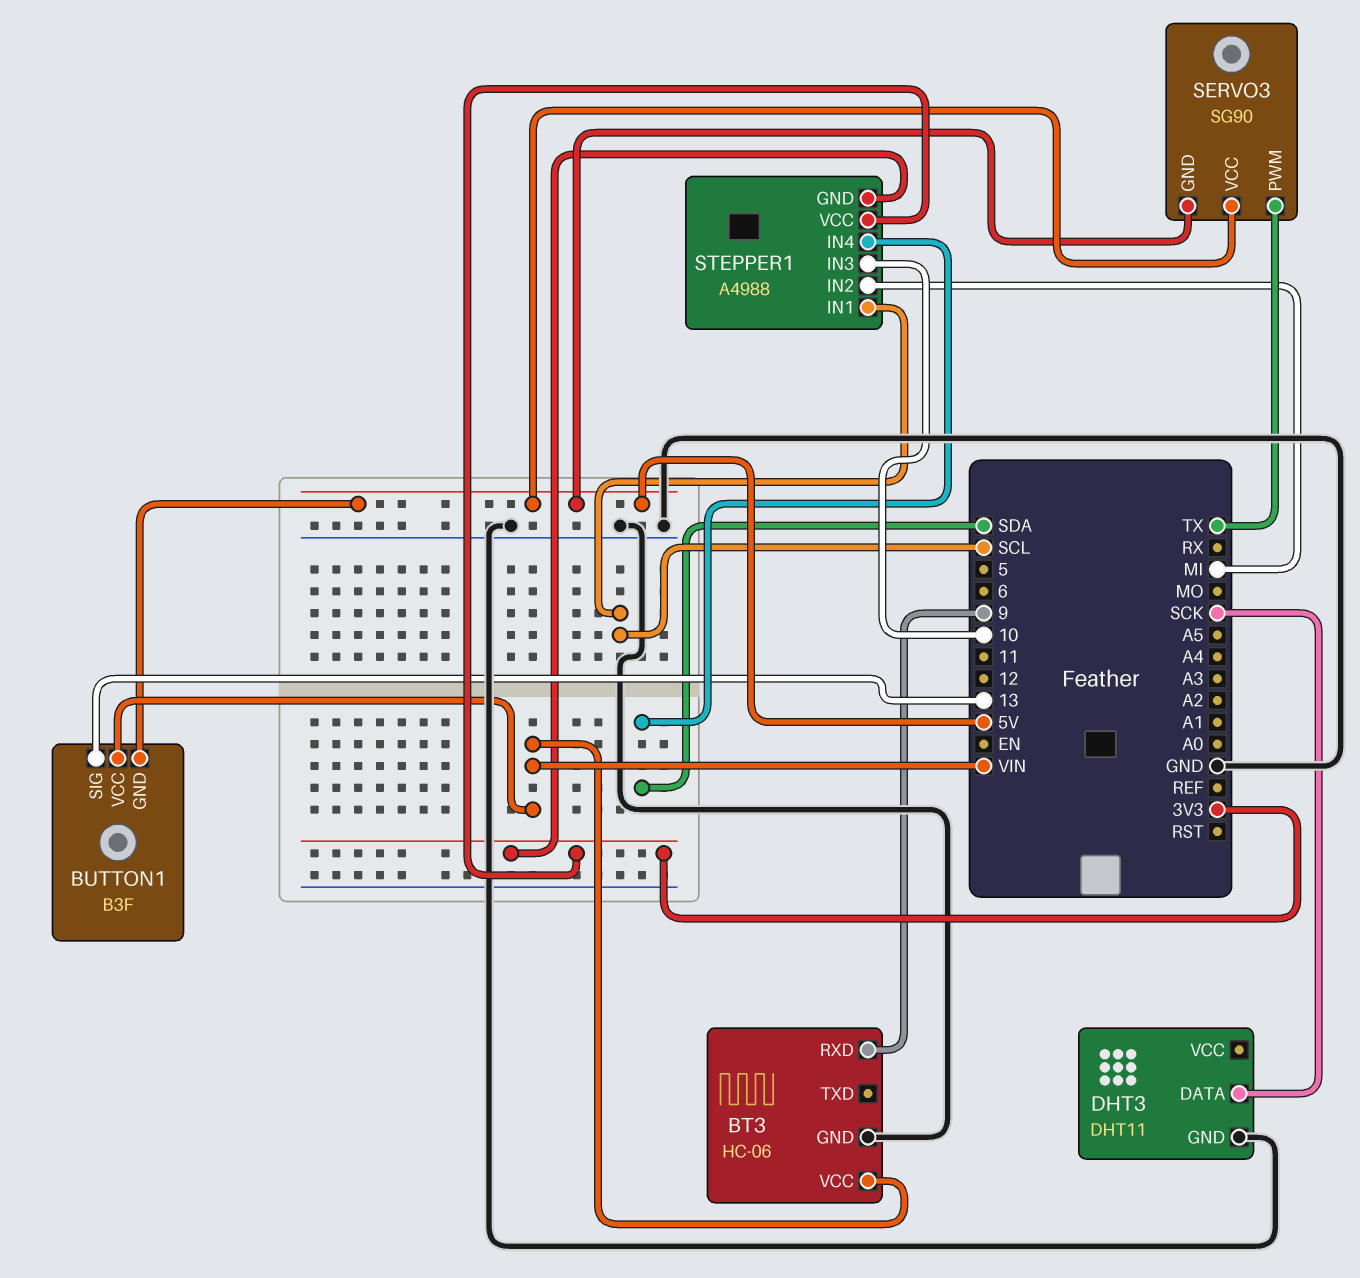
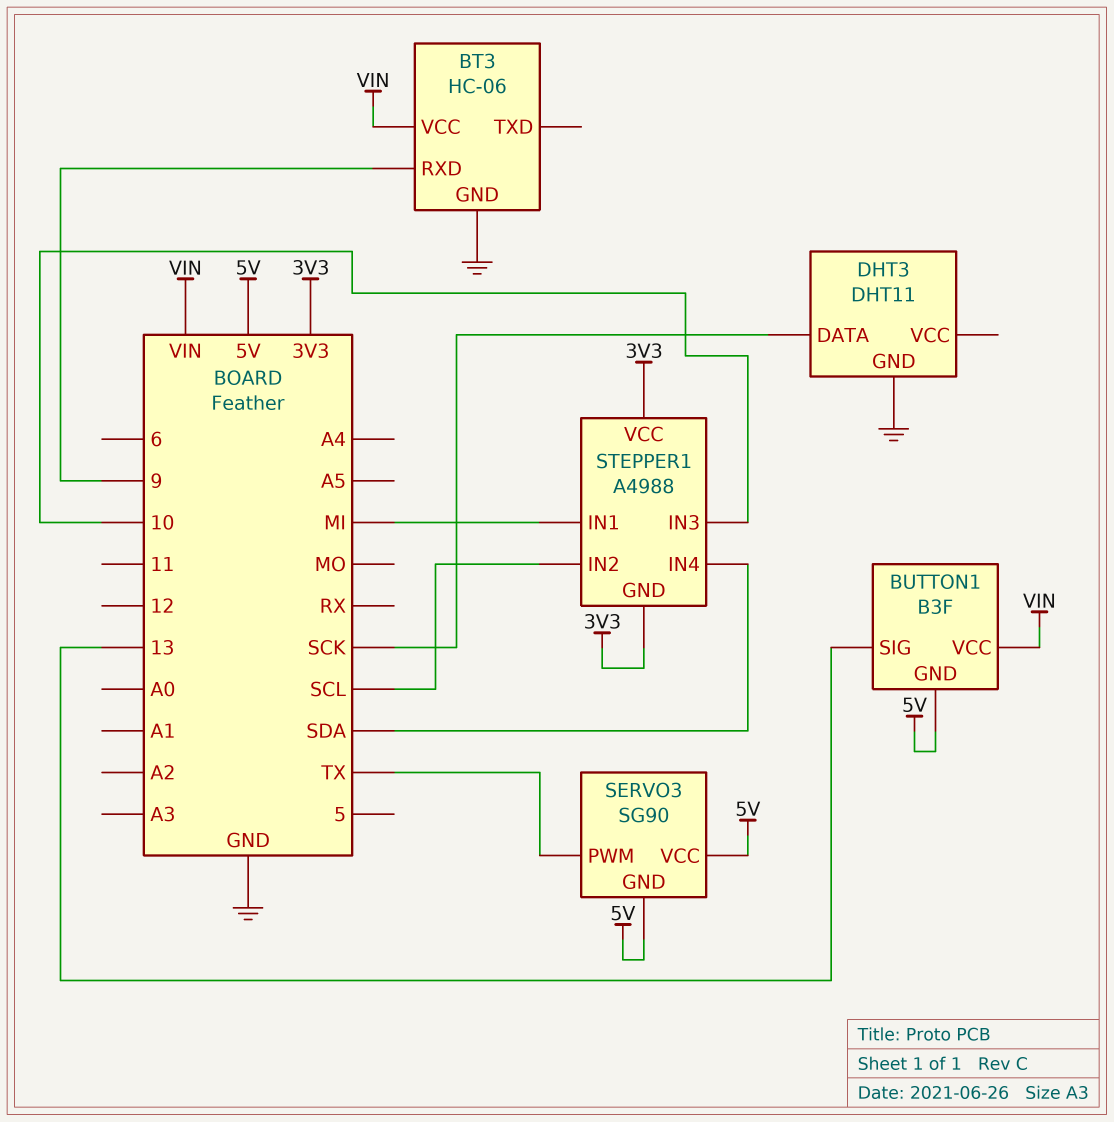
STEPPER1 pin IN1: SCL -> MI
STEPPER1 pin IN2: MI -> SCL

